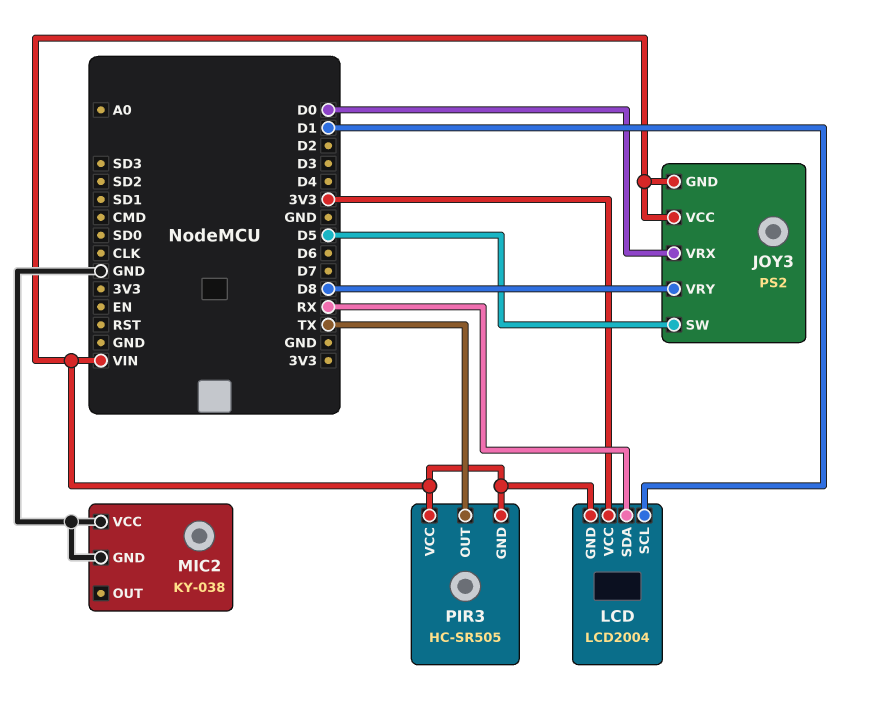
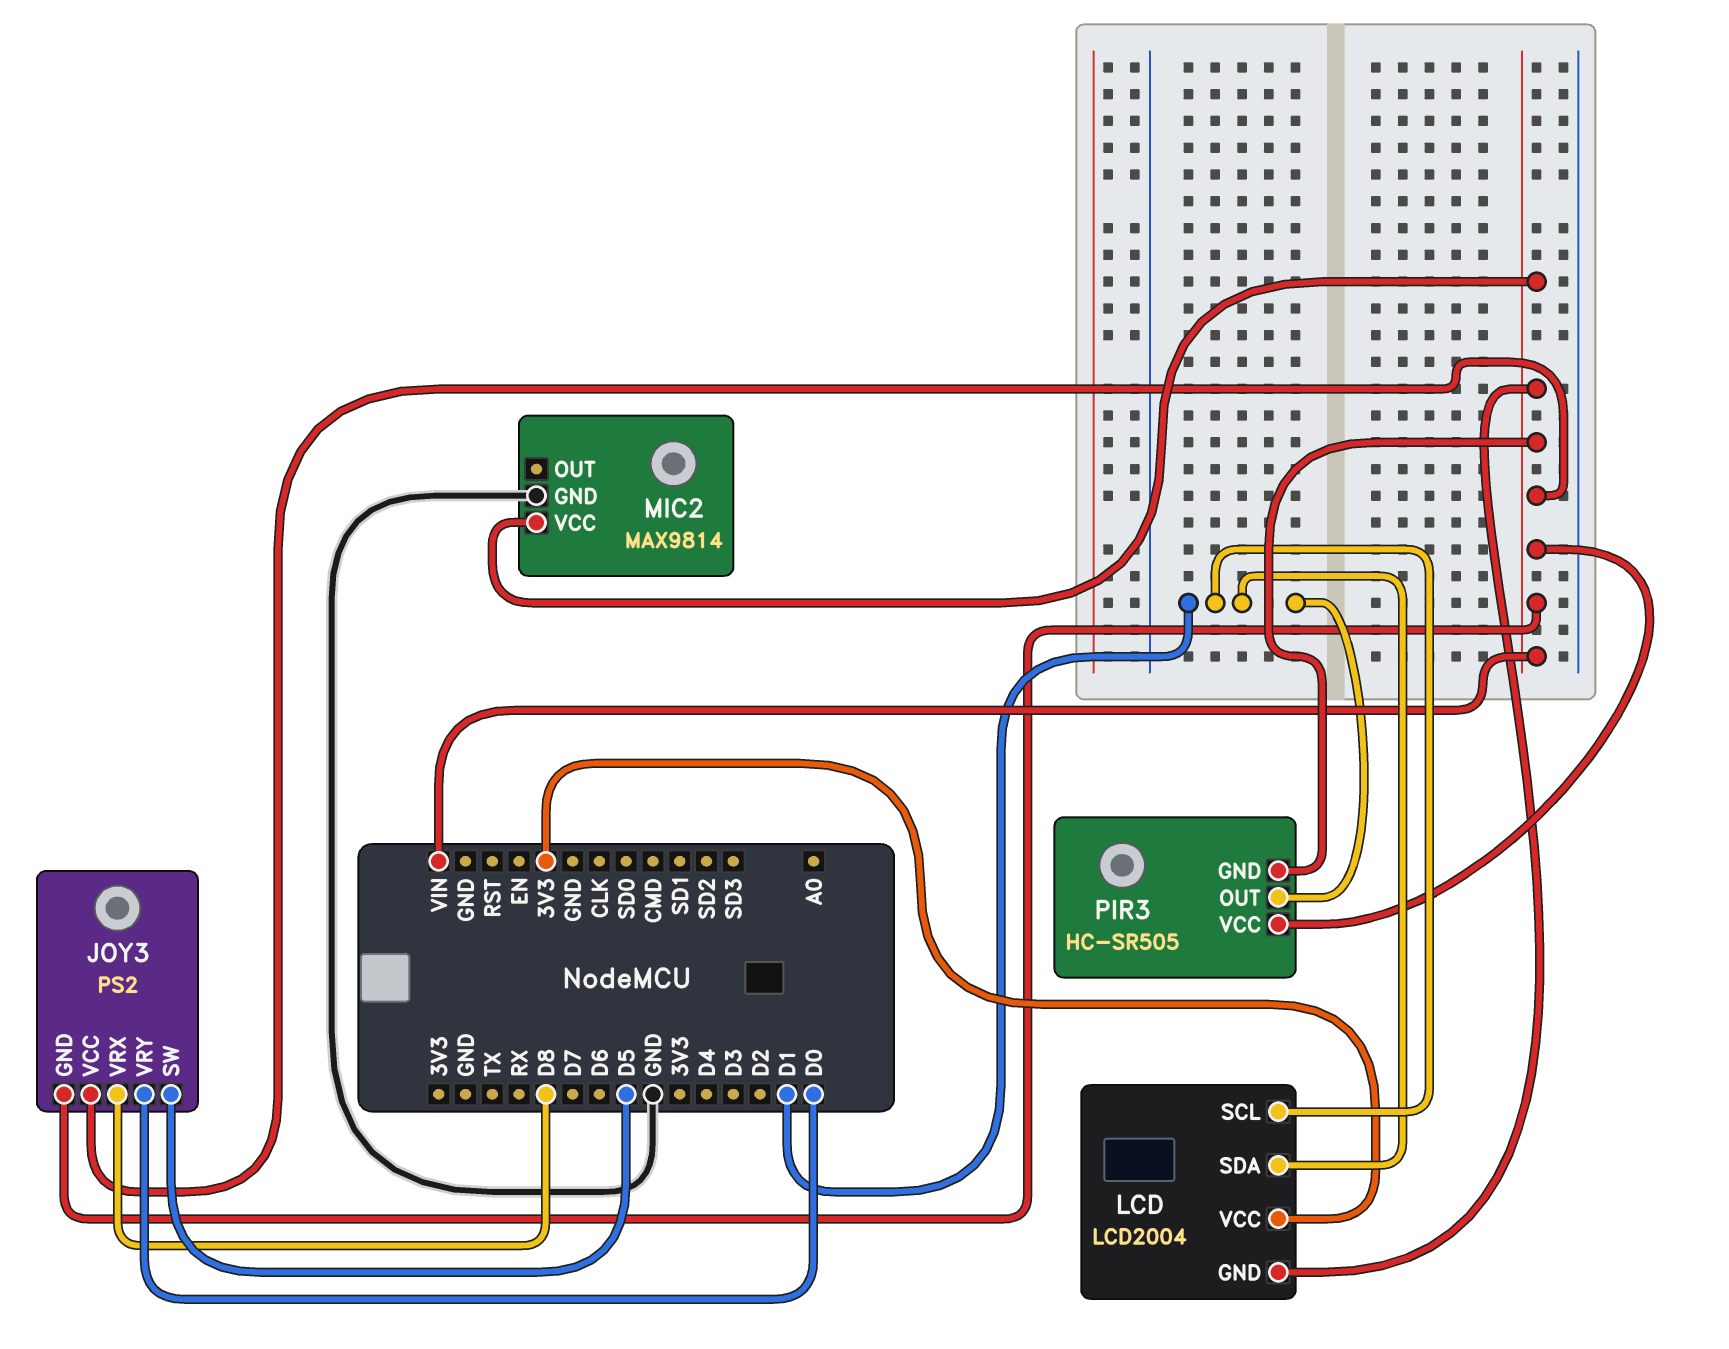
JOY3 pin VRX: D0 -> D8
JOY3 pin VRY: D8 -> D0
LCD pin SDA: RX -> D1
MIC2: KY-038 -> MAX9814
MIC2 pin VCC: GND -> VIN
PIR3 pin OUT: TX -> D1

